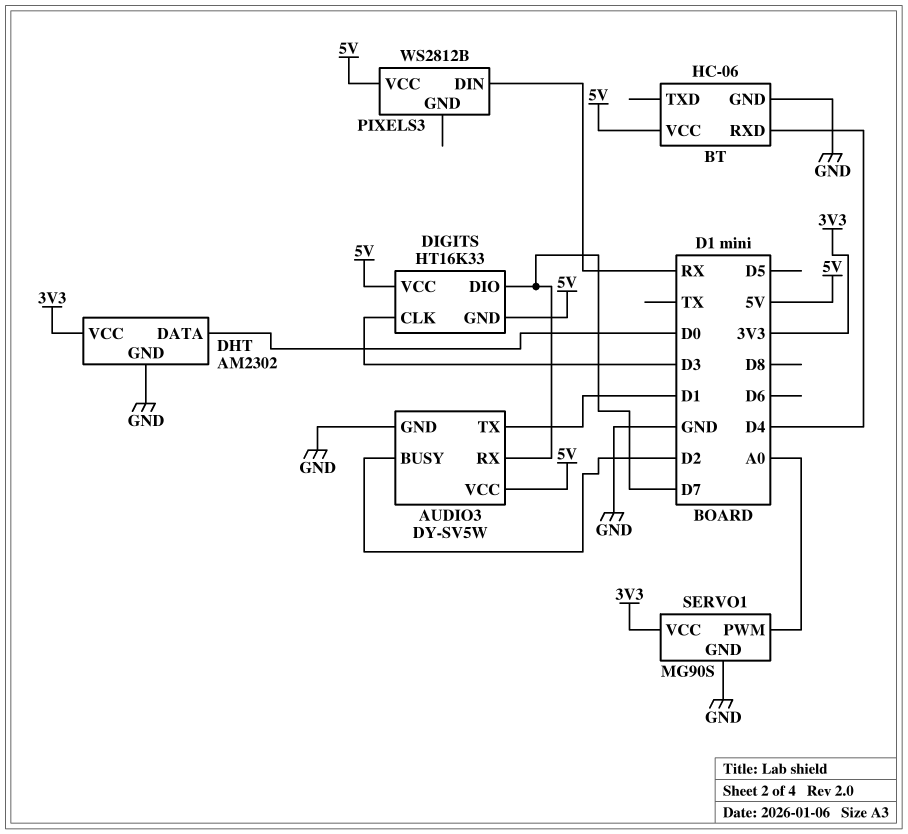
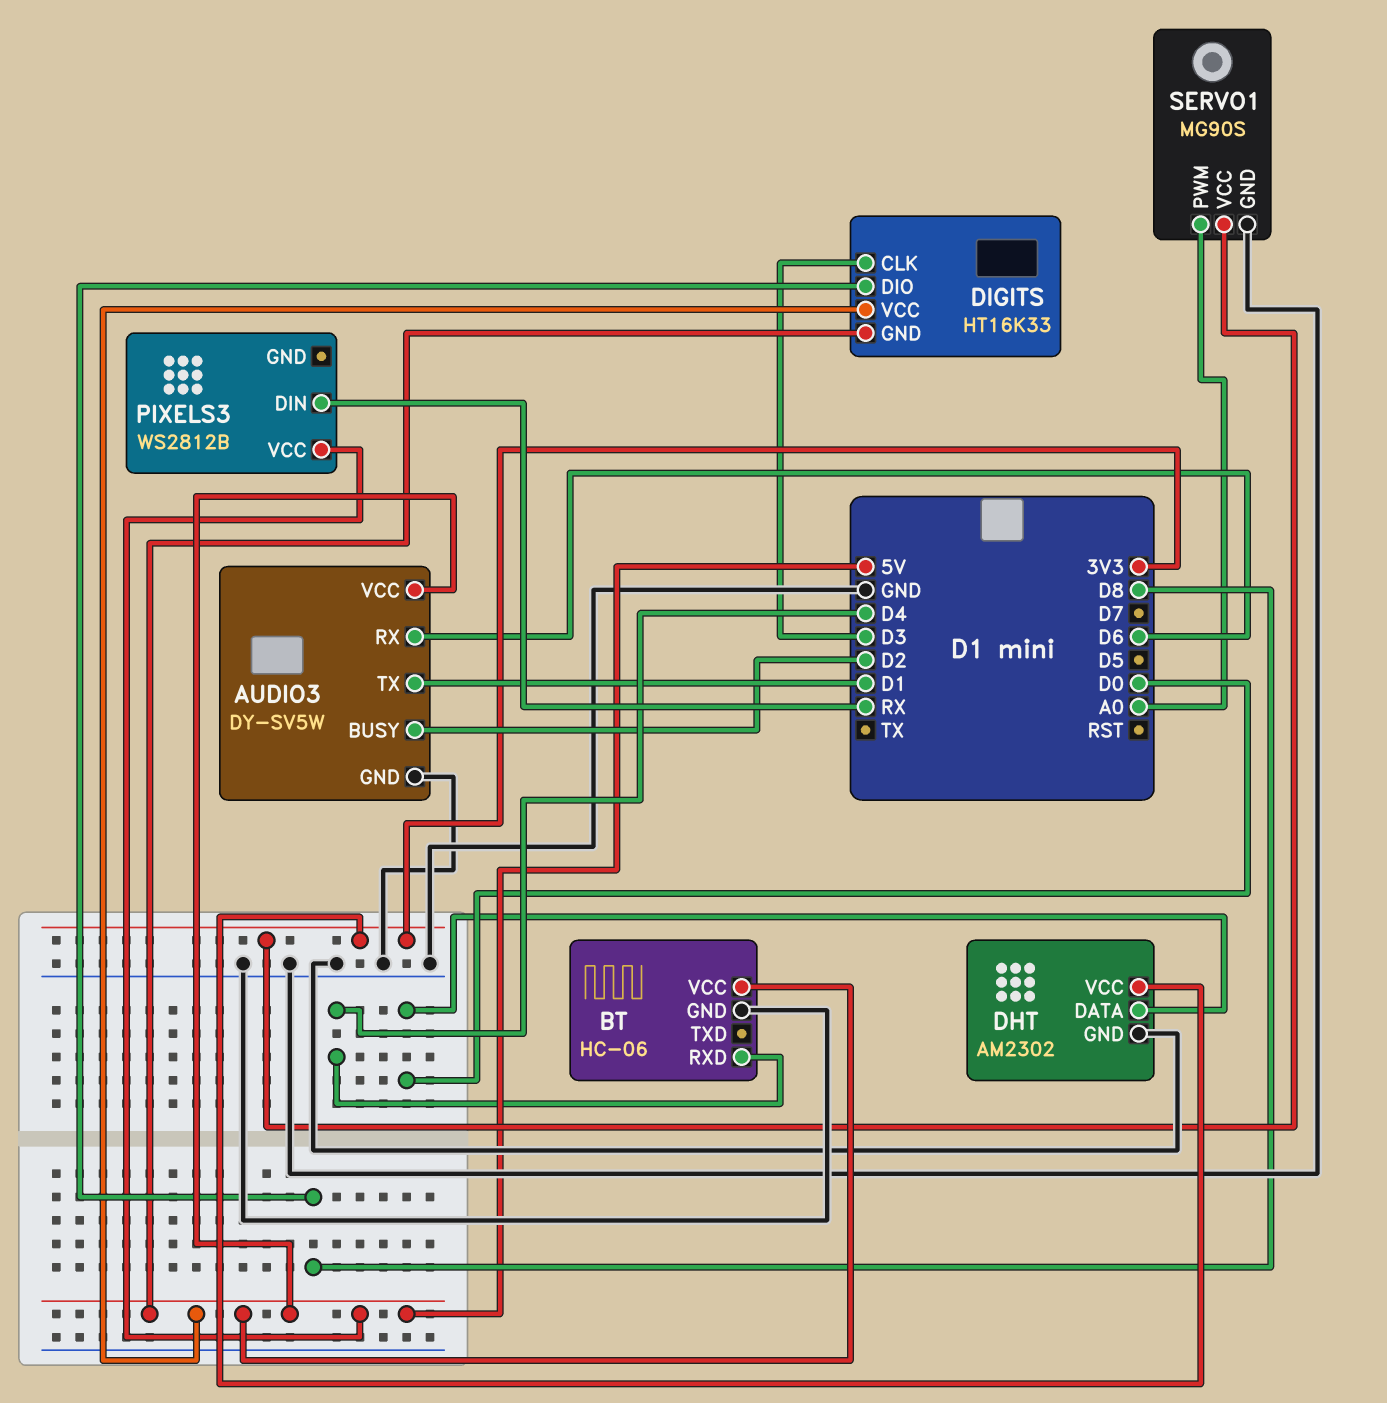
AUDIO3 pin RX: D7 -> D6
DIGITS pin DIO: D7 -> D8

